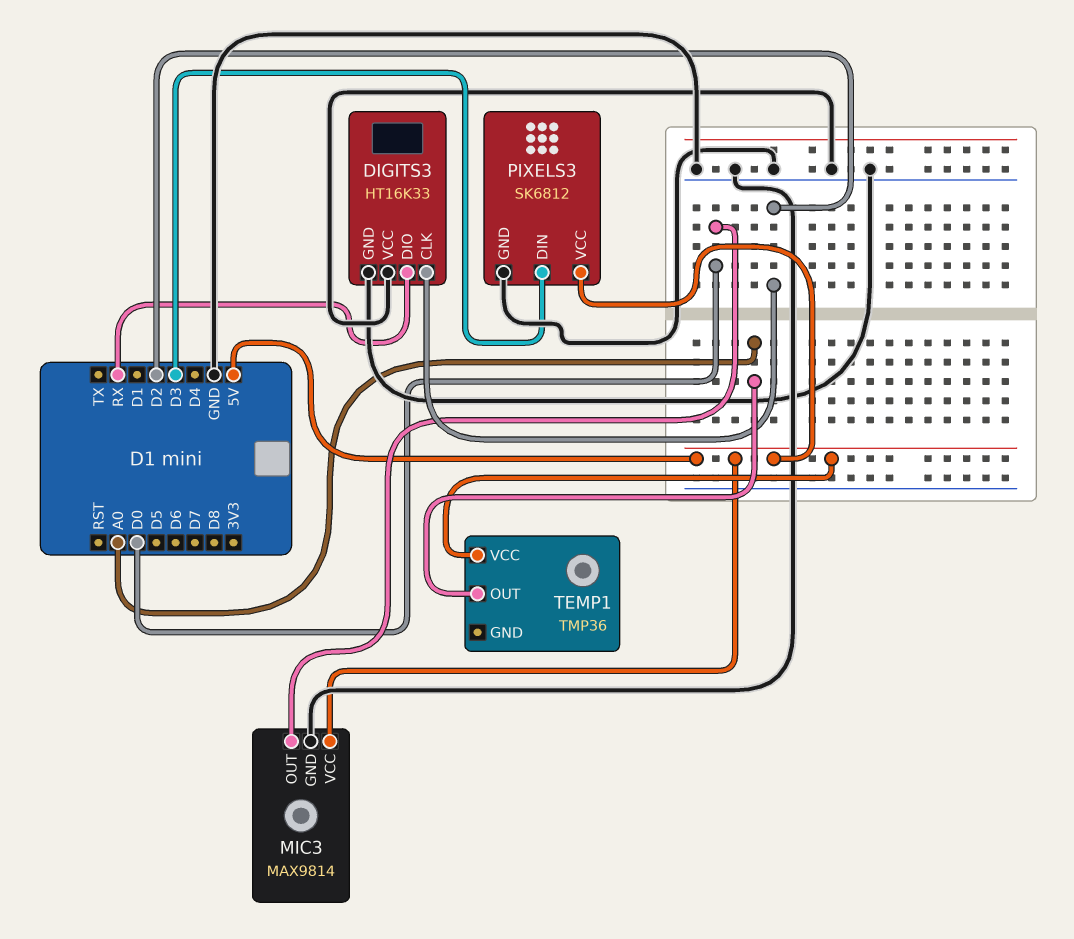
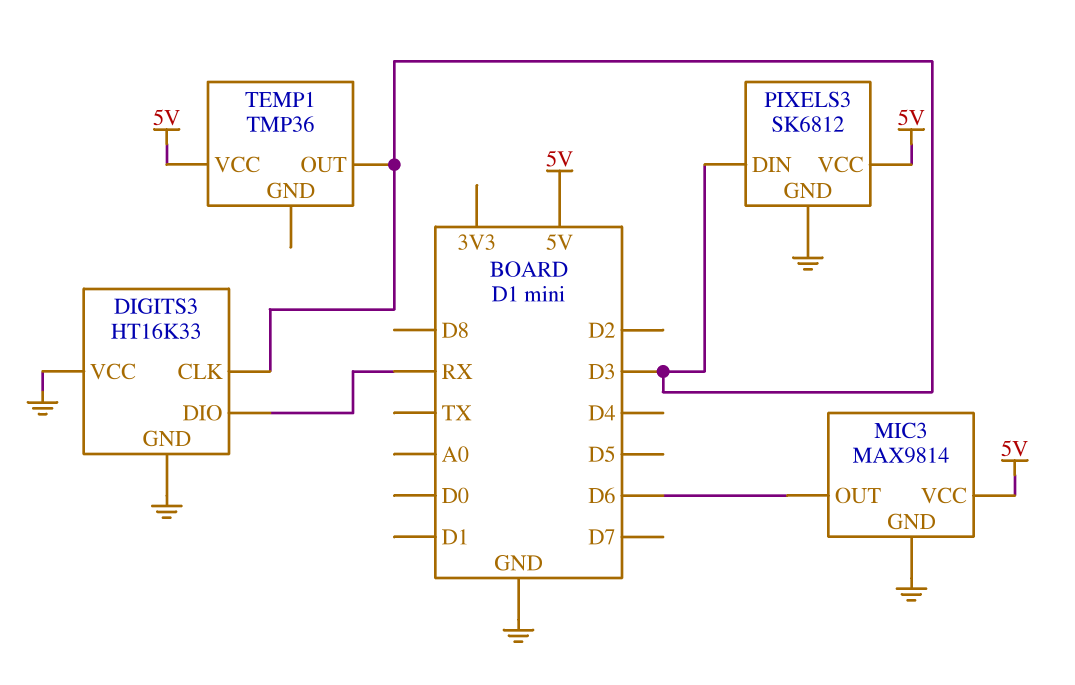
DIGITS3 pin CLK: D2 -> D3
MIC3 pin OUT: D0 -> D6
TEMP1 pin OUT: A0 -> D3

